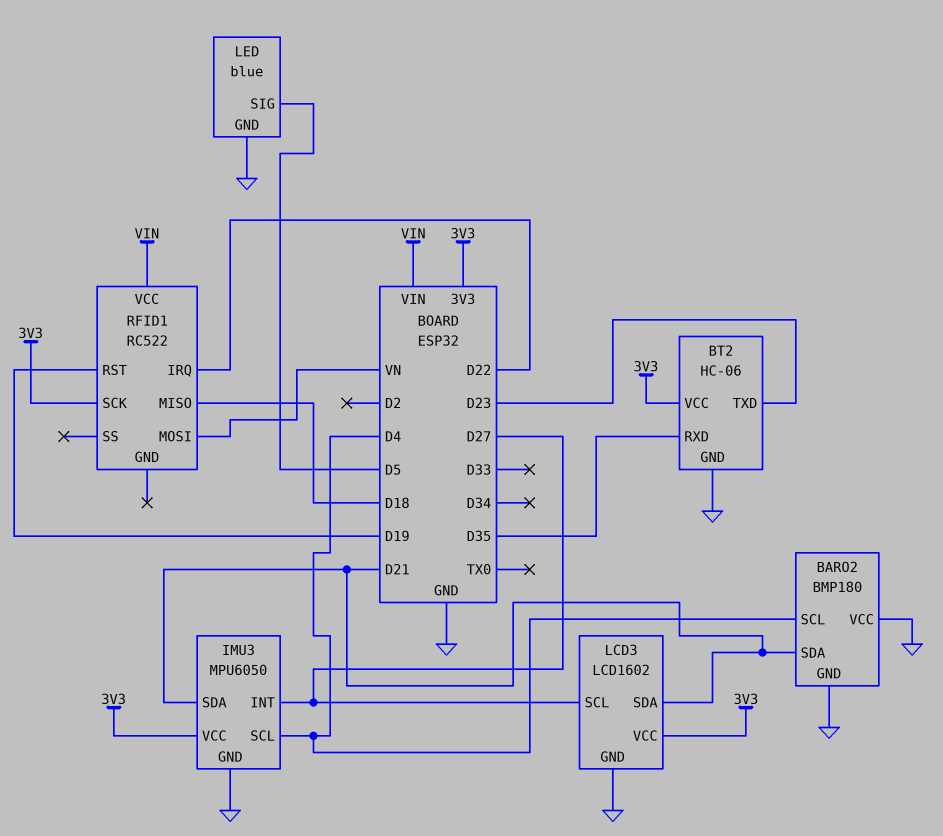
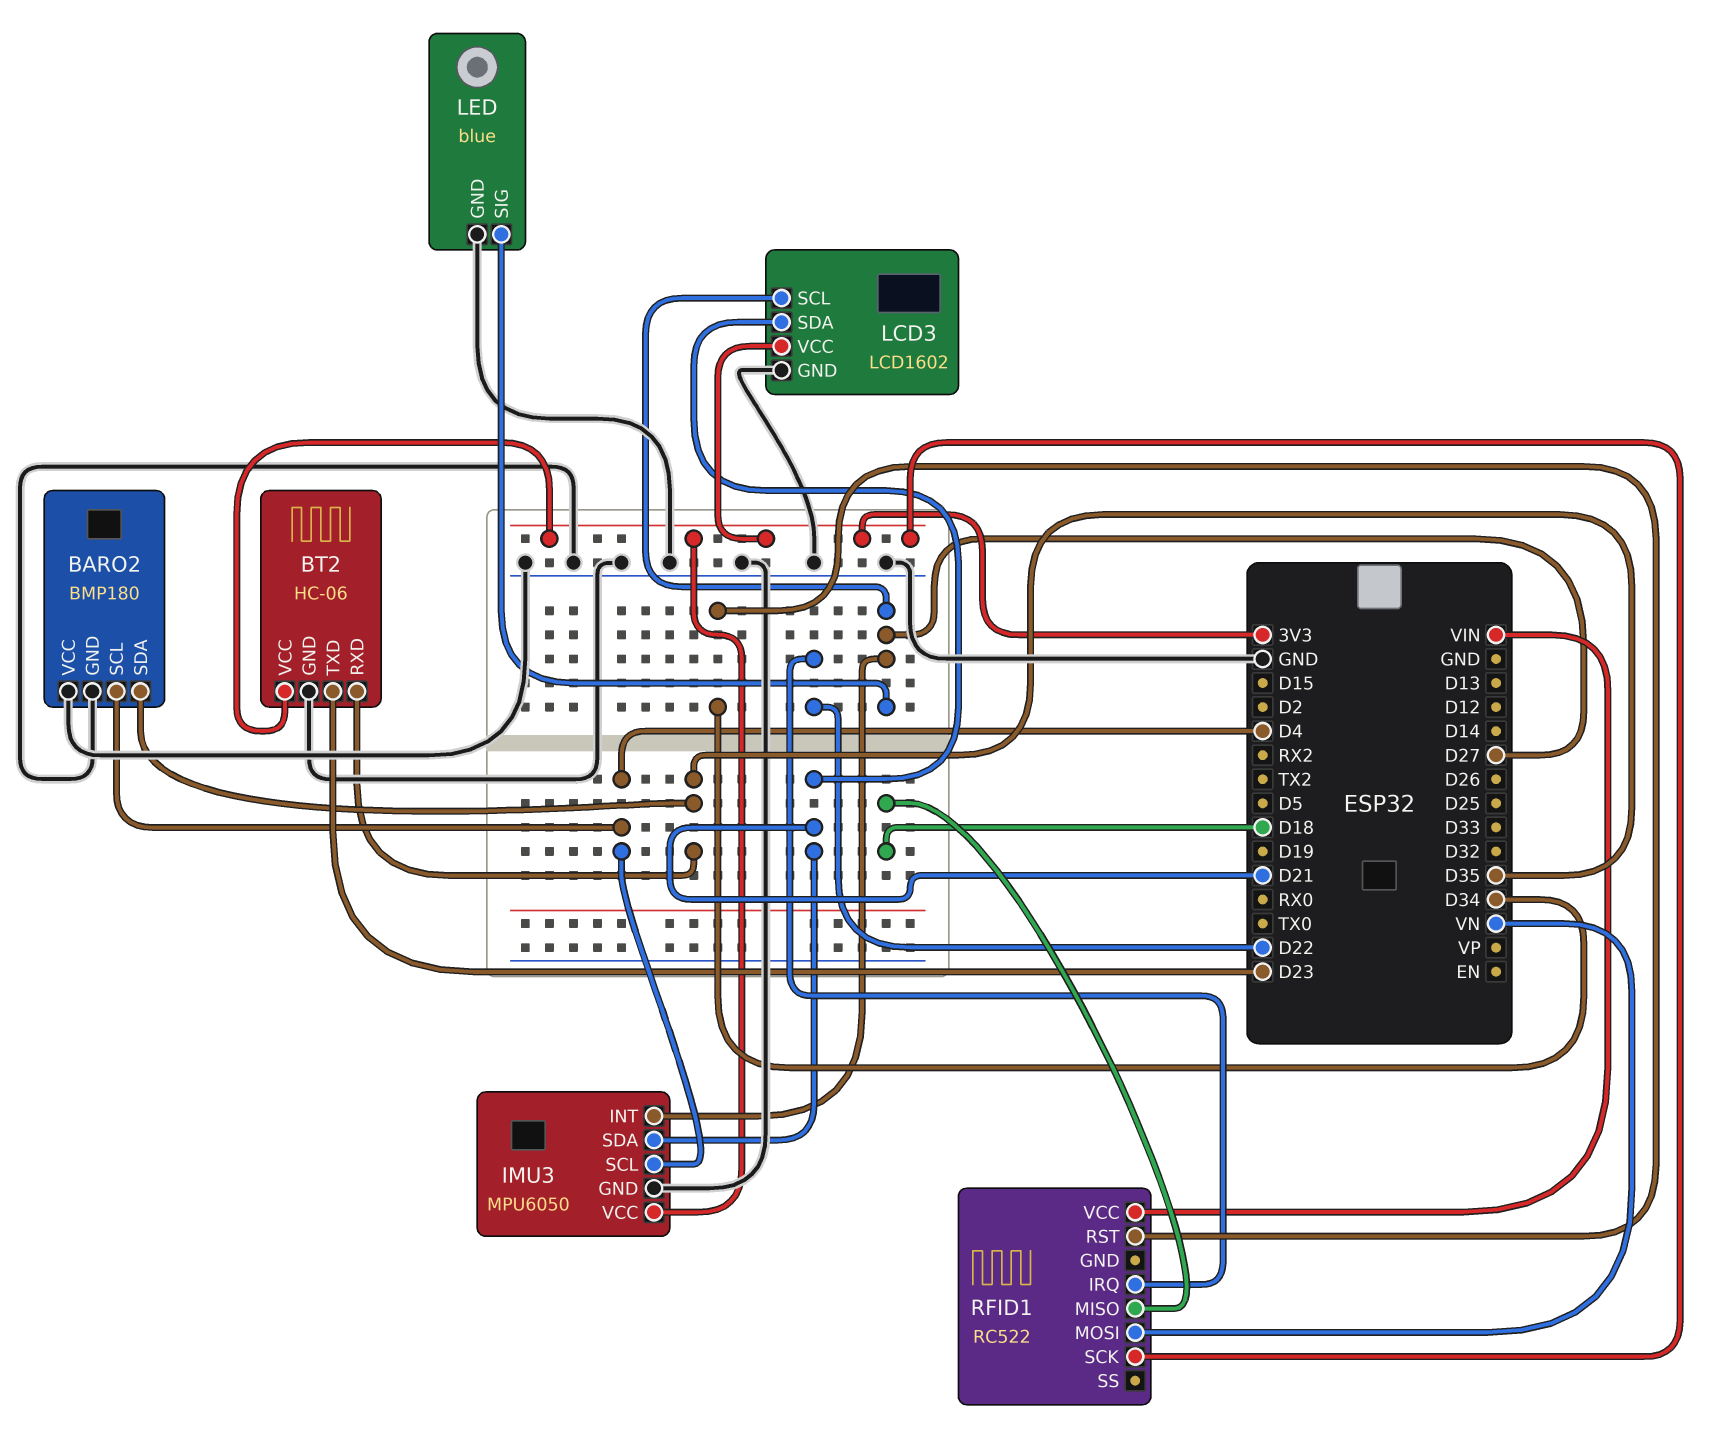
BARO2 pin SDA: D21 -> D35
LED pin SIG: D5 -> D27
RFID1 pin RST: D19 -> D34

